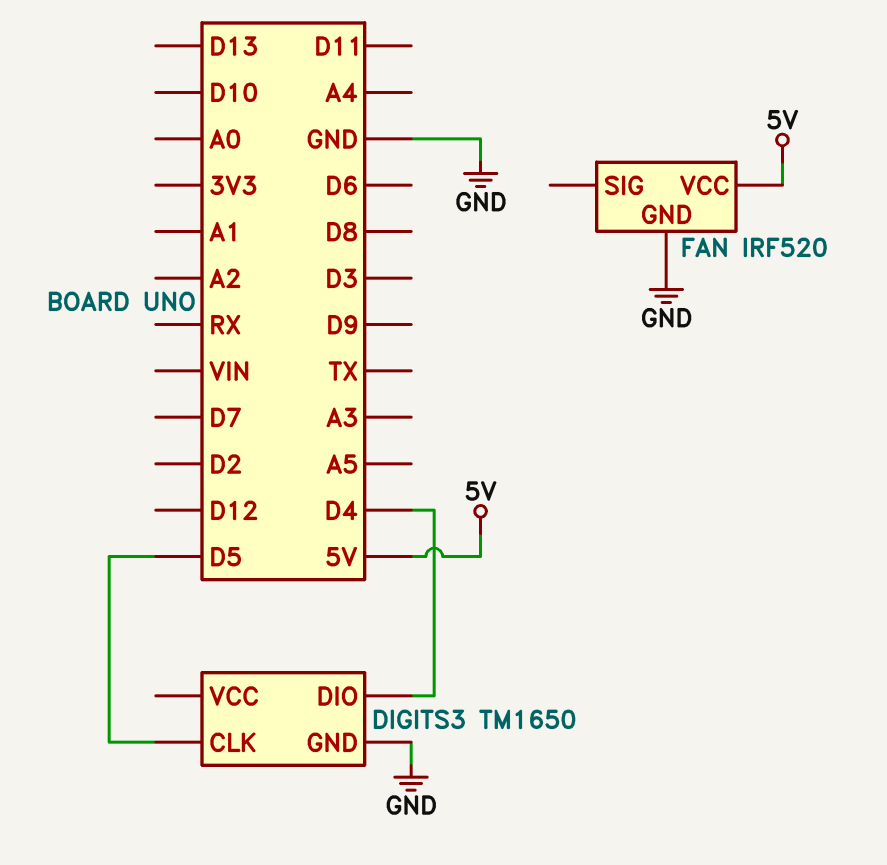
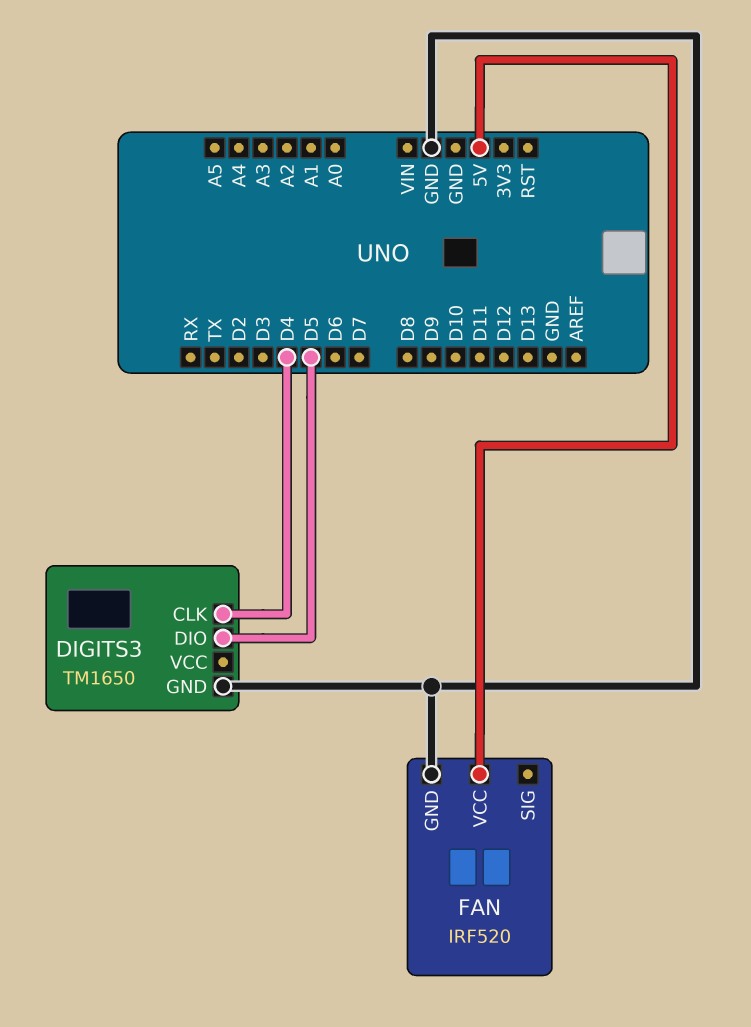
DIGITS3 pin CLK: D5 -> D4
DIGITS3 pin DIO: D4 -> D5

